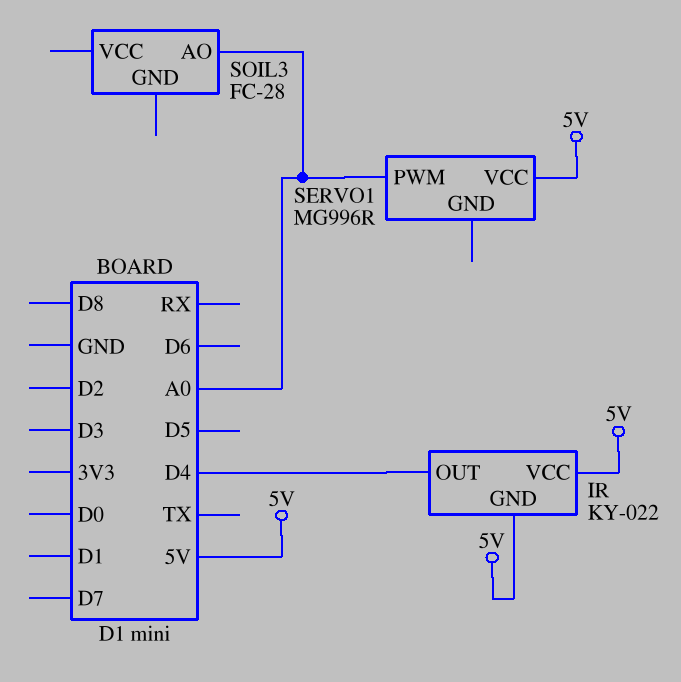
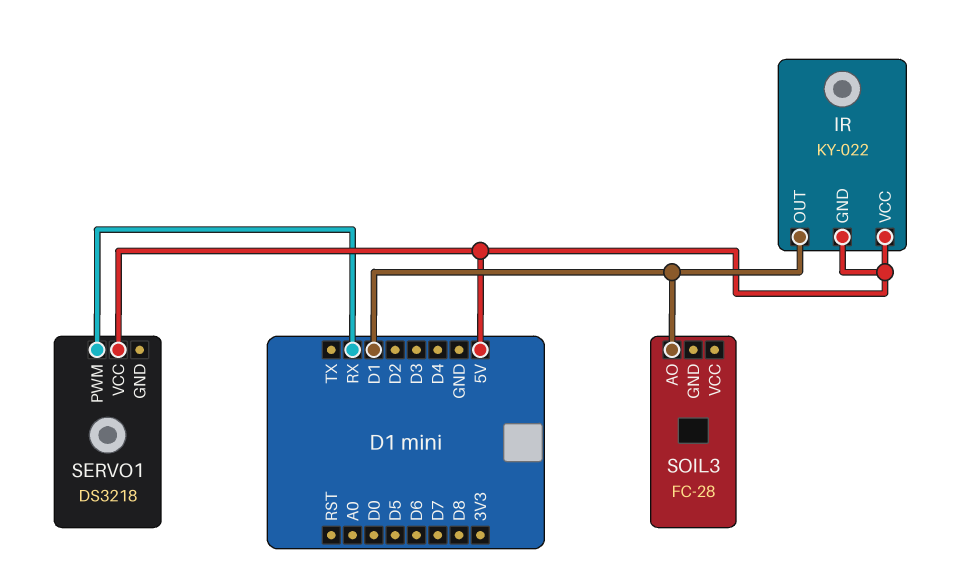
IR pin OUT: D4 -> D1
SERVO1: MG996R -> DS3218
SERVO1 pin PWM: A0 -> RX
SOIL3 pin AO: A0 -> D1

